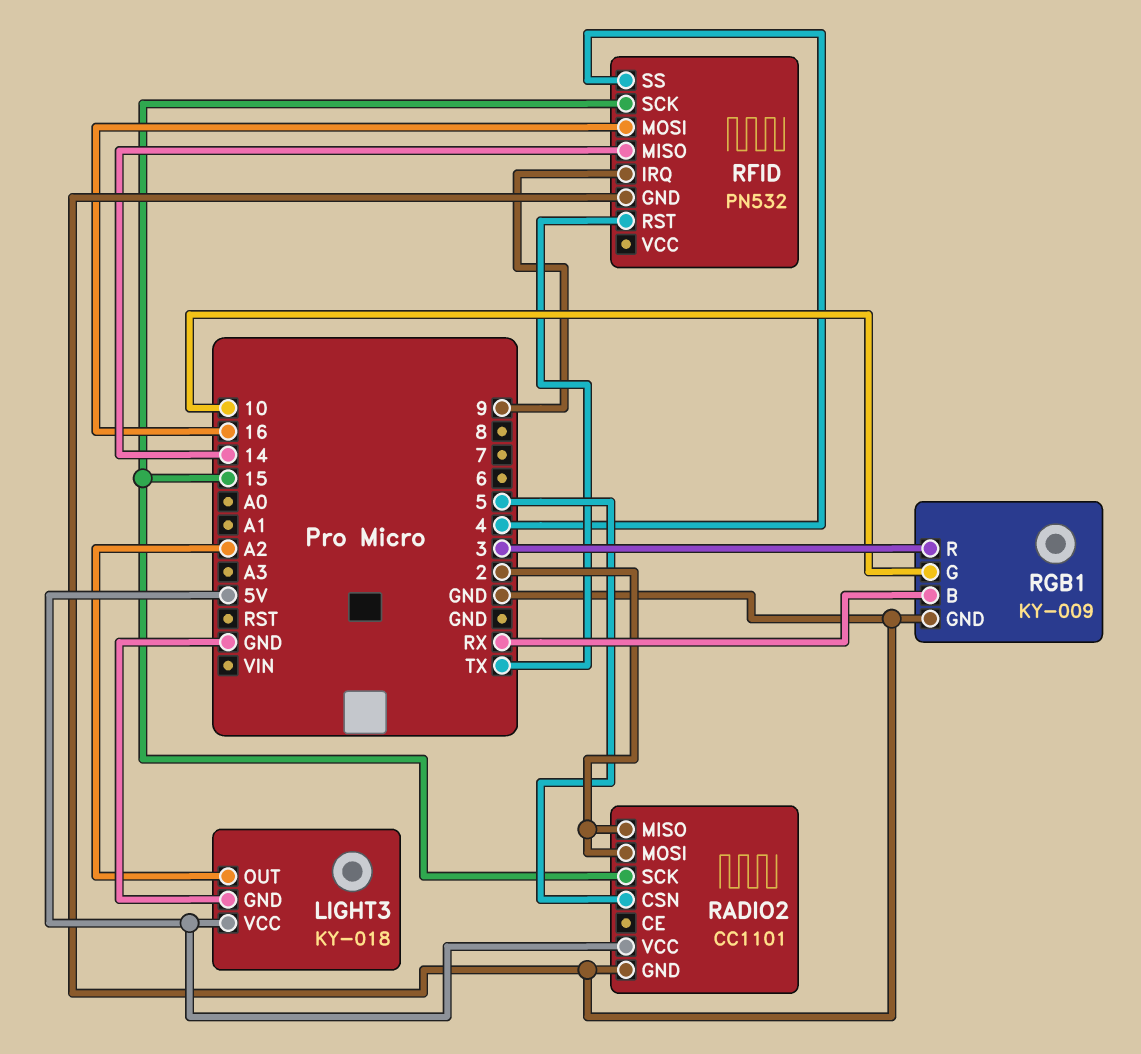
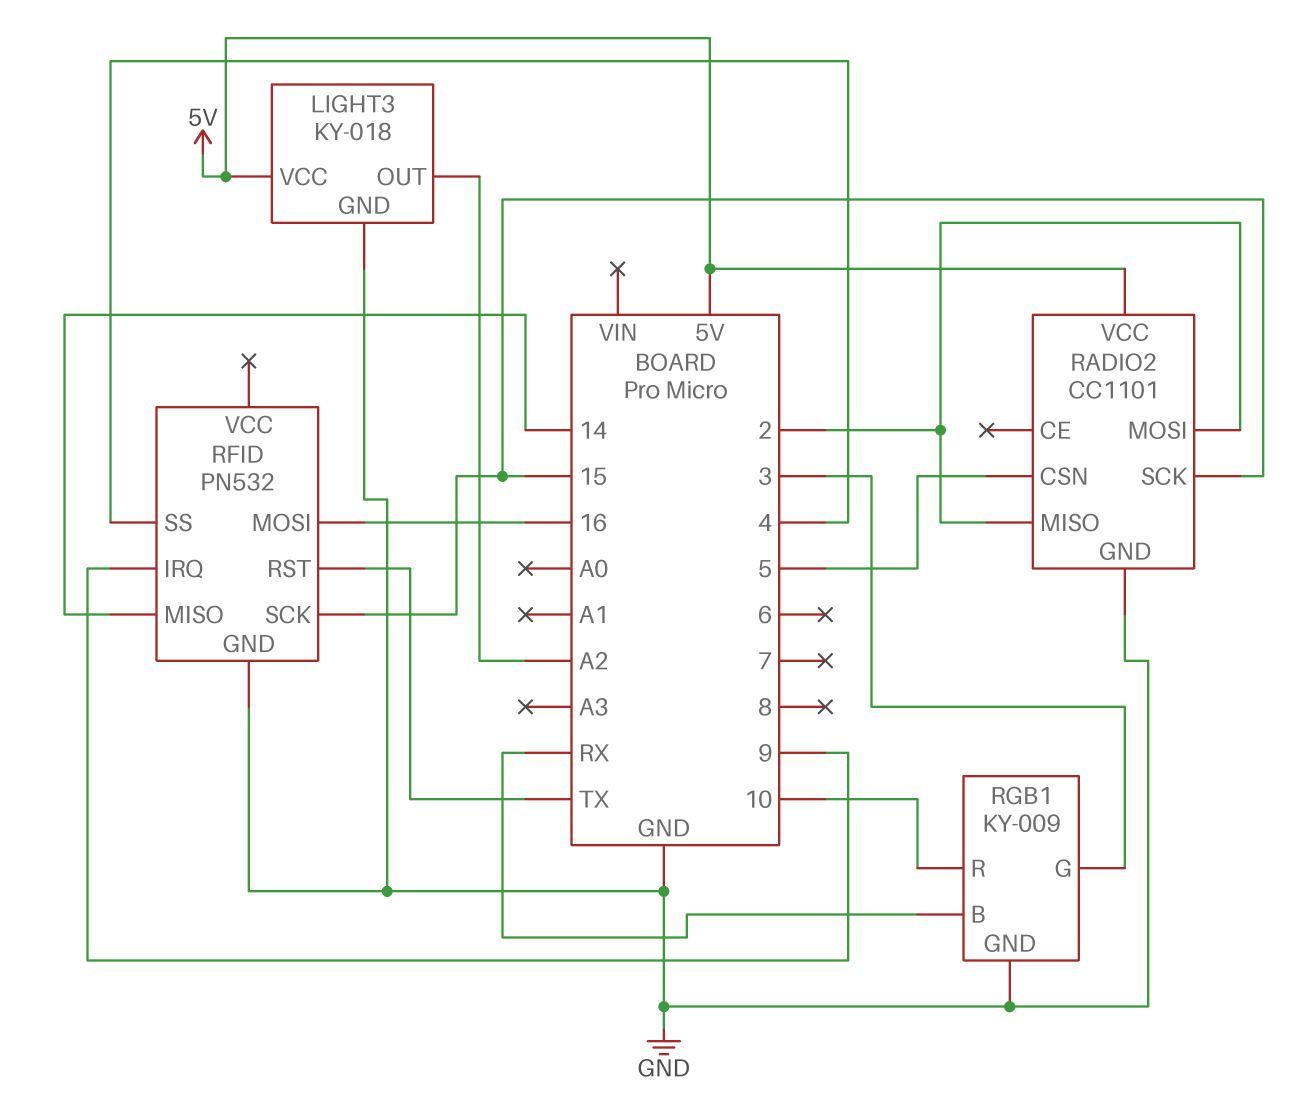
RGB1 pin G: 10 -> 3
RGB1 pin R: 3 -> 10

